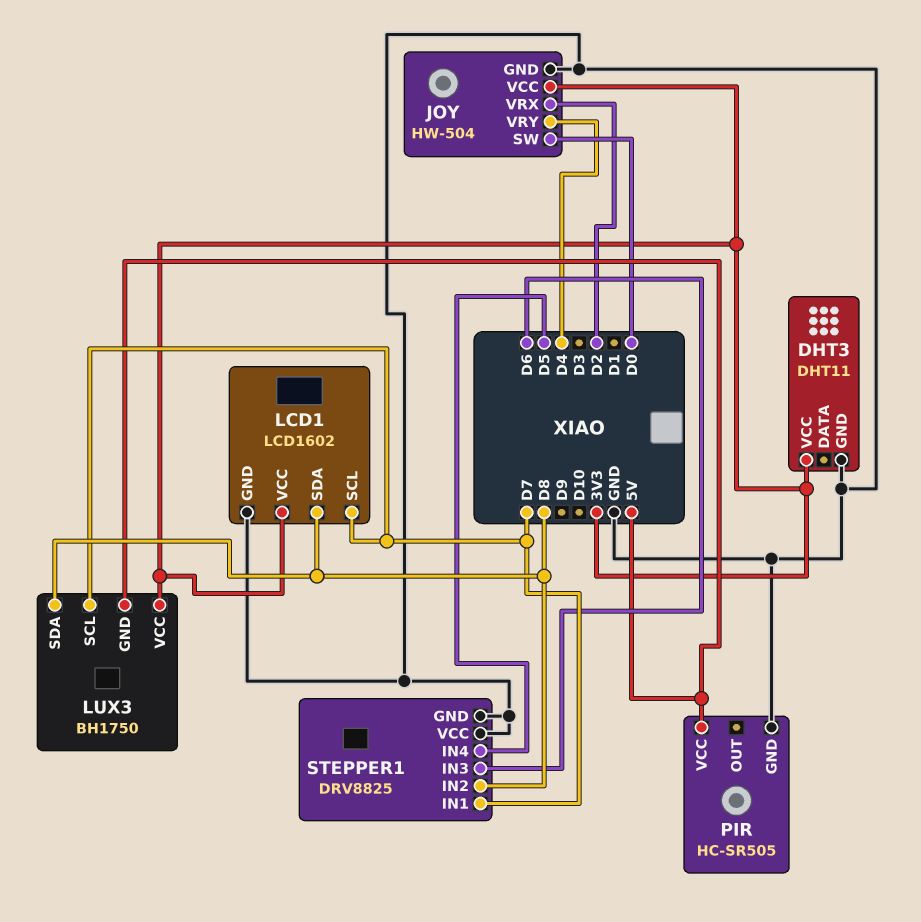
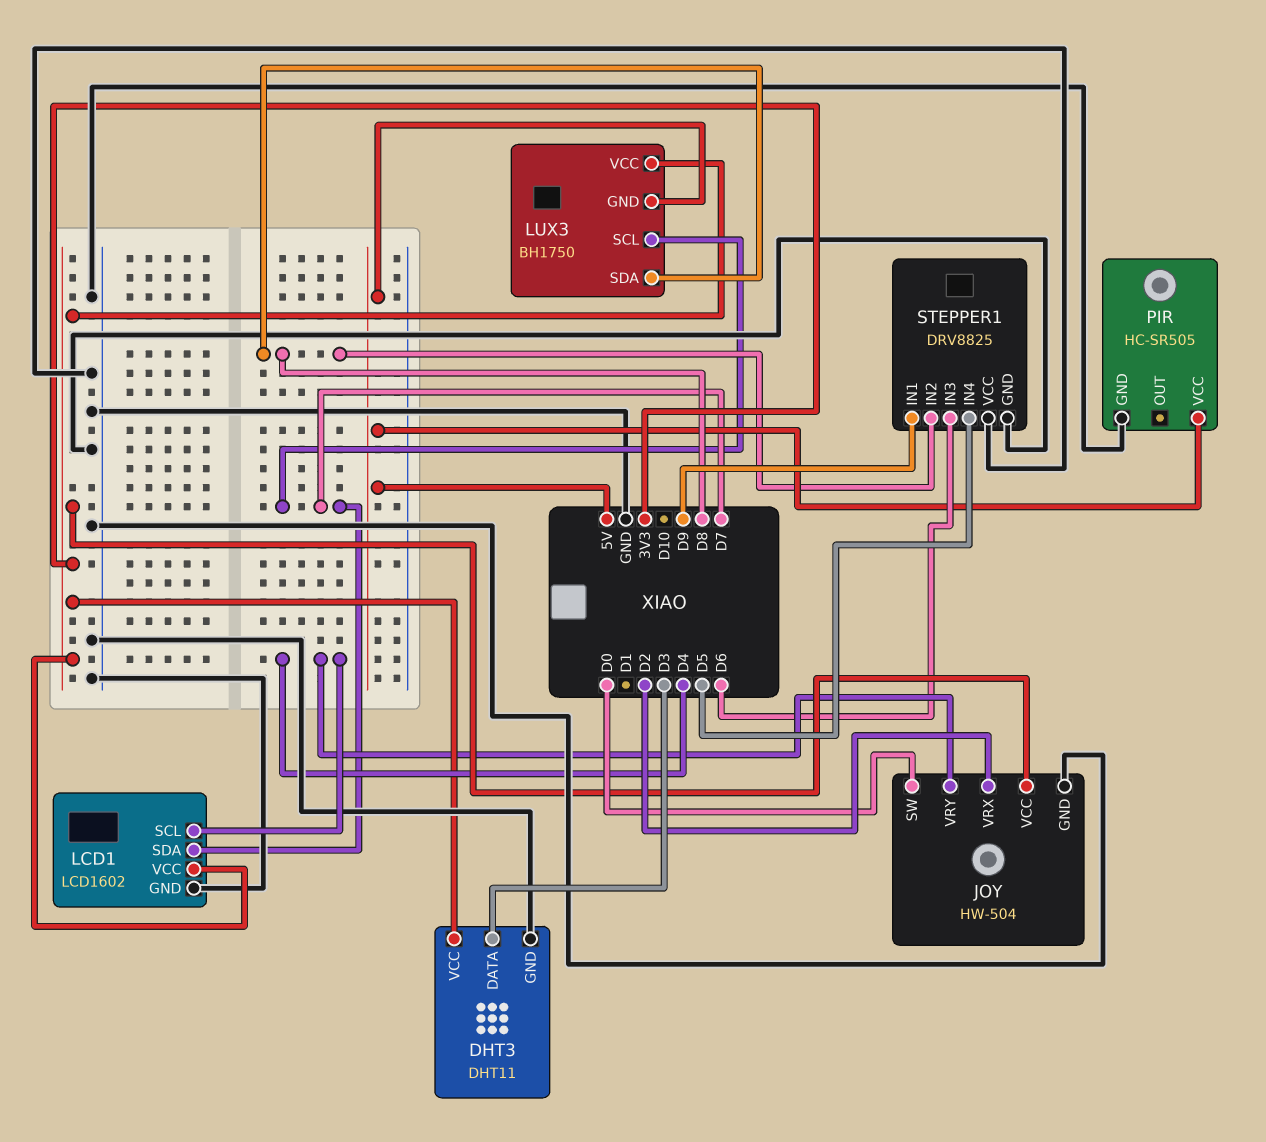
DHT3 pin DATA: none -> D3
LCD1 pin SCL: D7 -> D4
LCD1 pin SDA: D8 -> D7
STEPPER1 pin IN1: D7 -> D9

